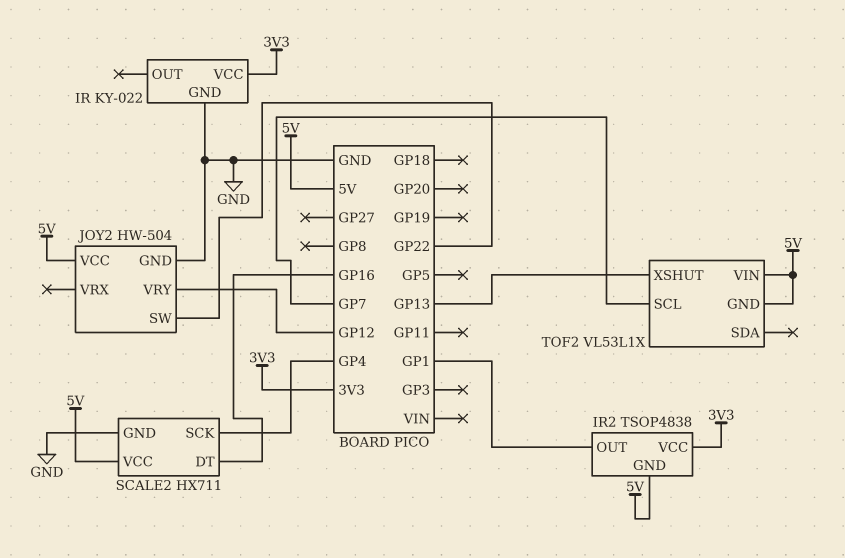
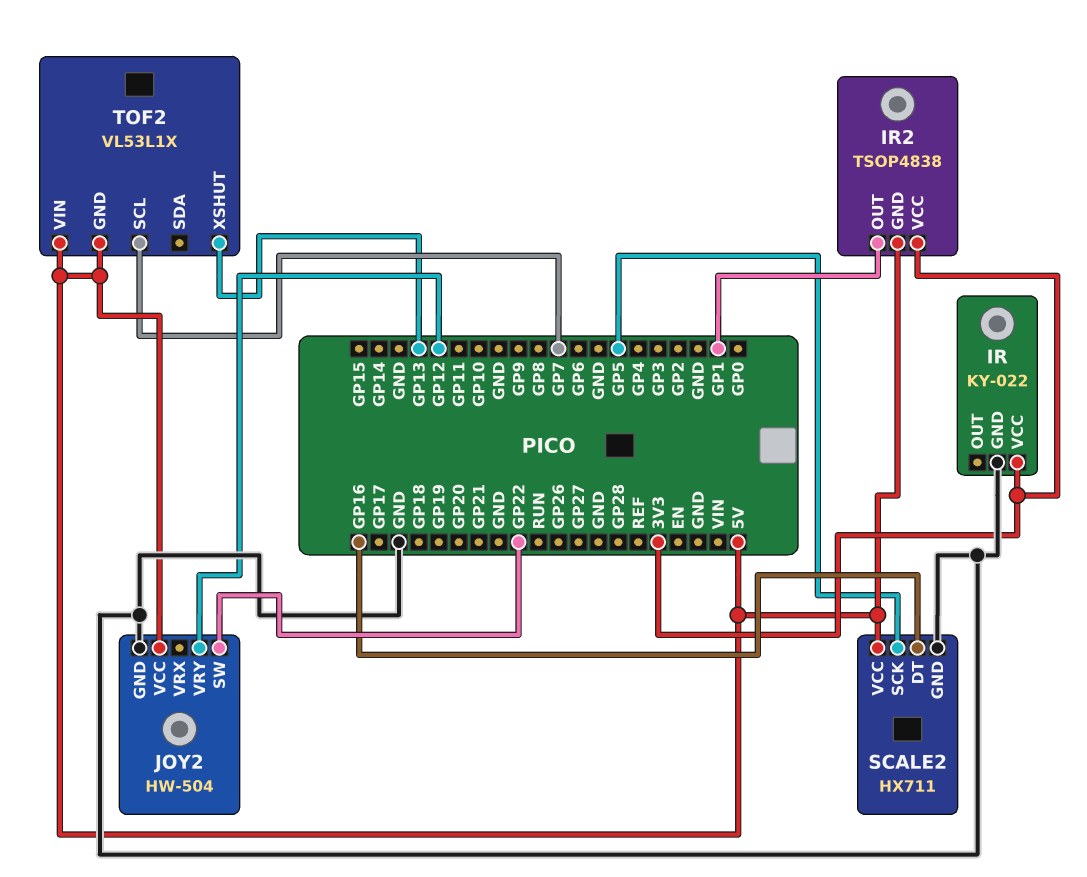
SCALE2 pin SCK: GP4 -> GP5

